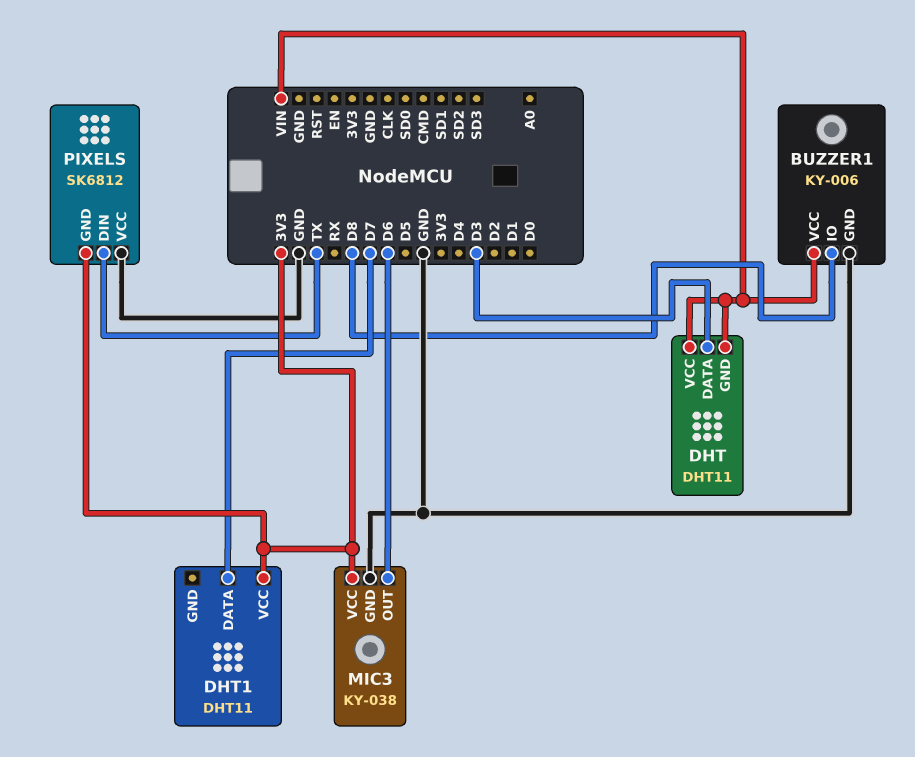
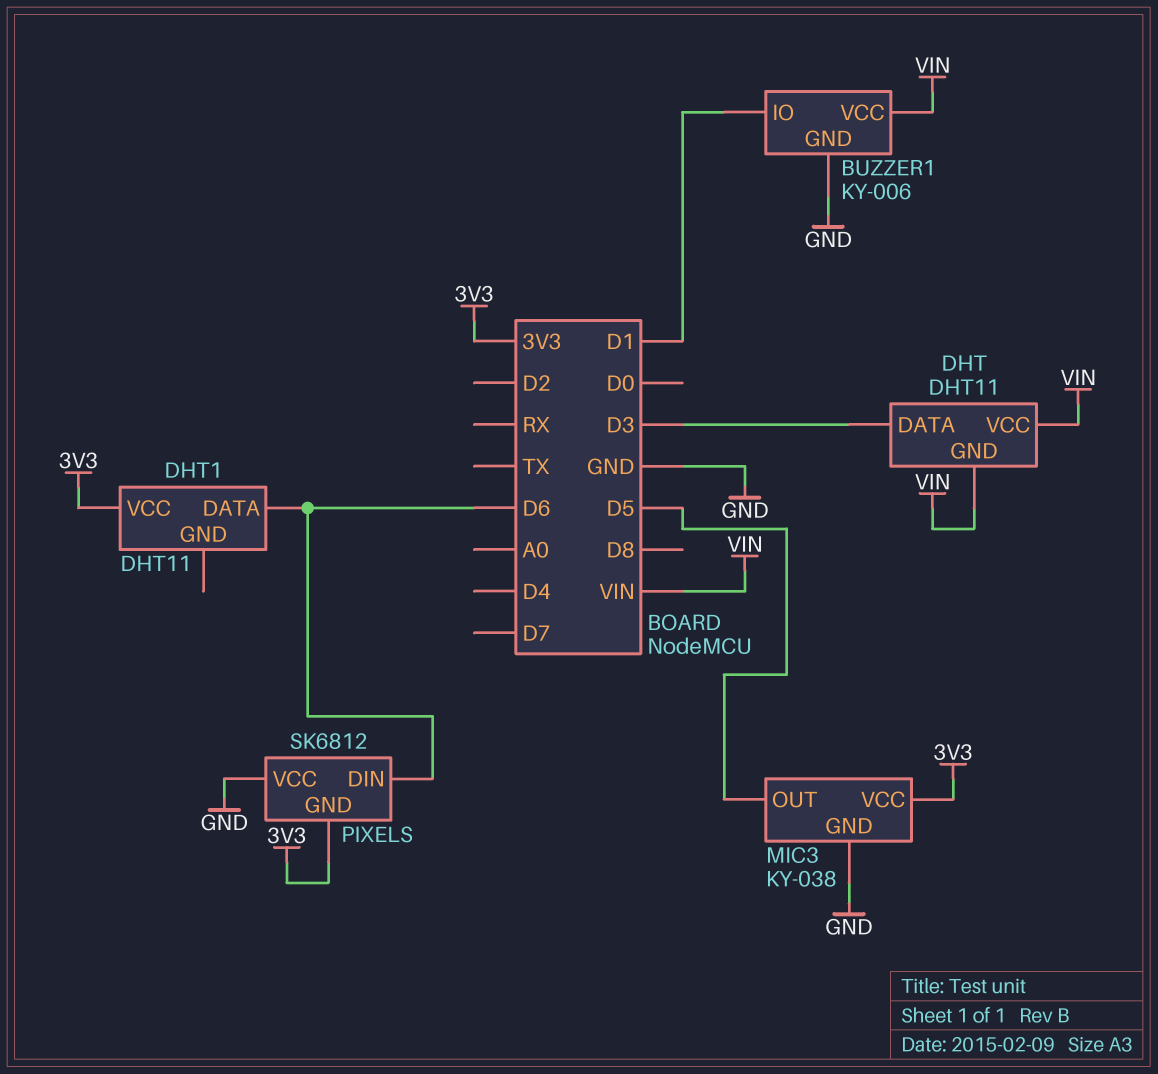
BUZZER1 pin IO: D8 -> D1
DHT1 pin DATA: D7 -> D6
MIC3 pin OUT: D6 -> D5
PIXELS pin DIN: TX -> D6

